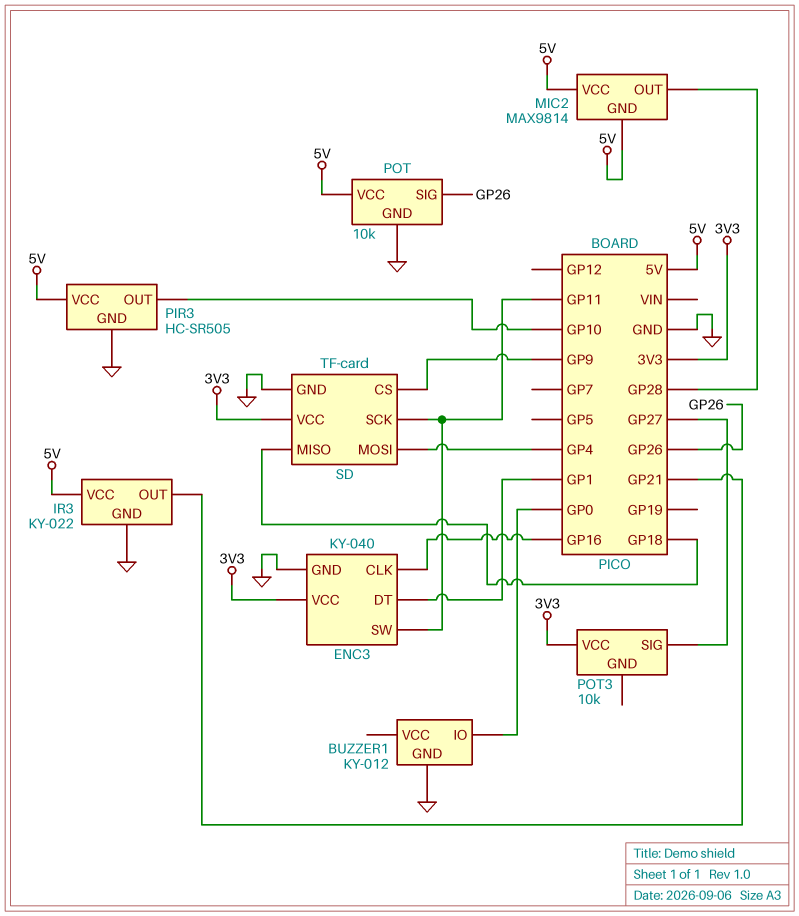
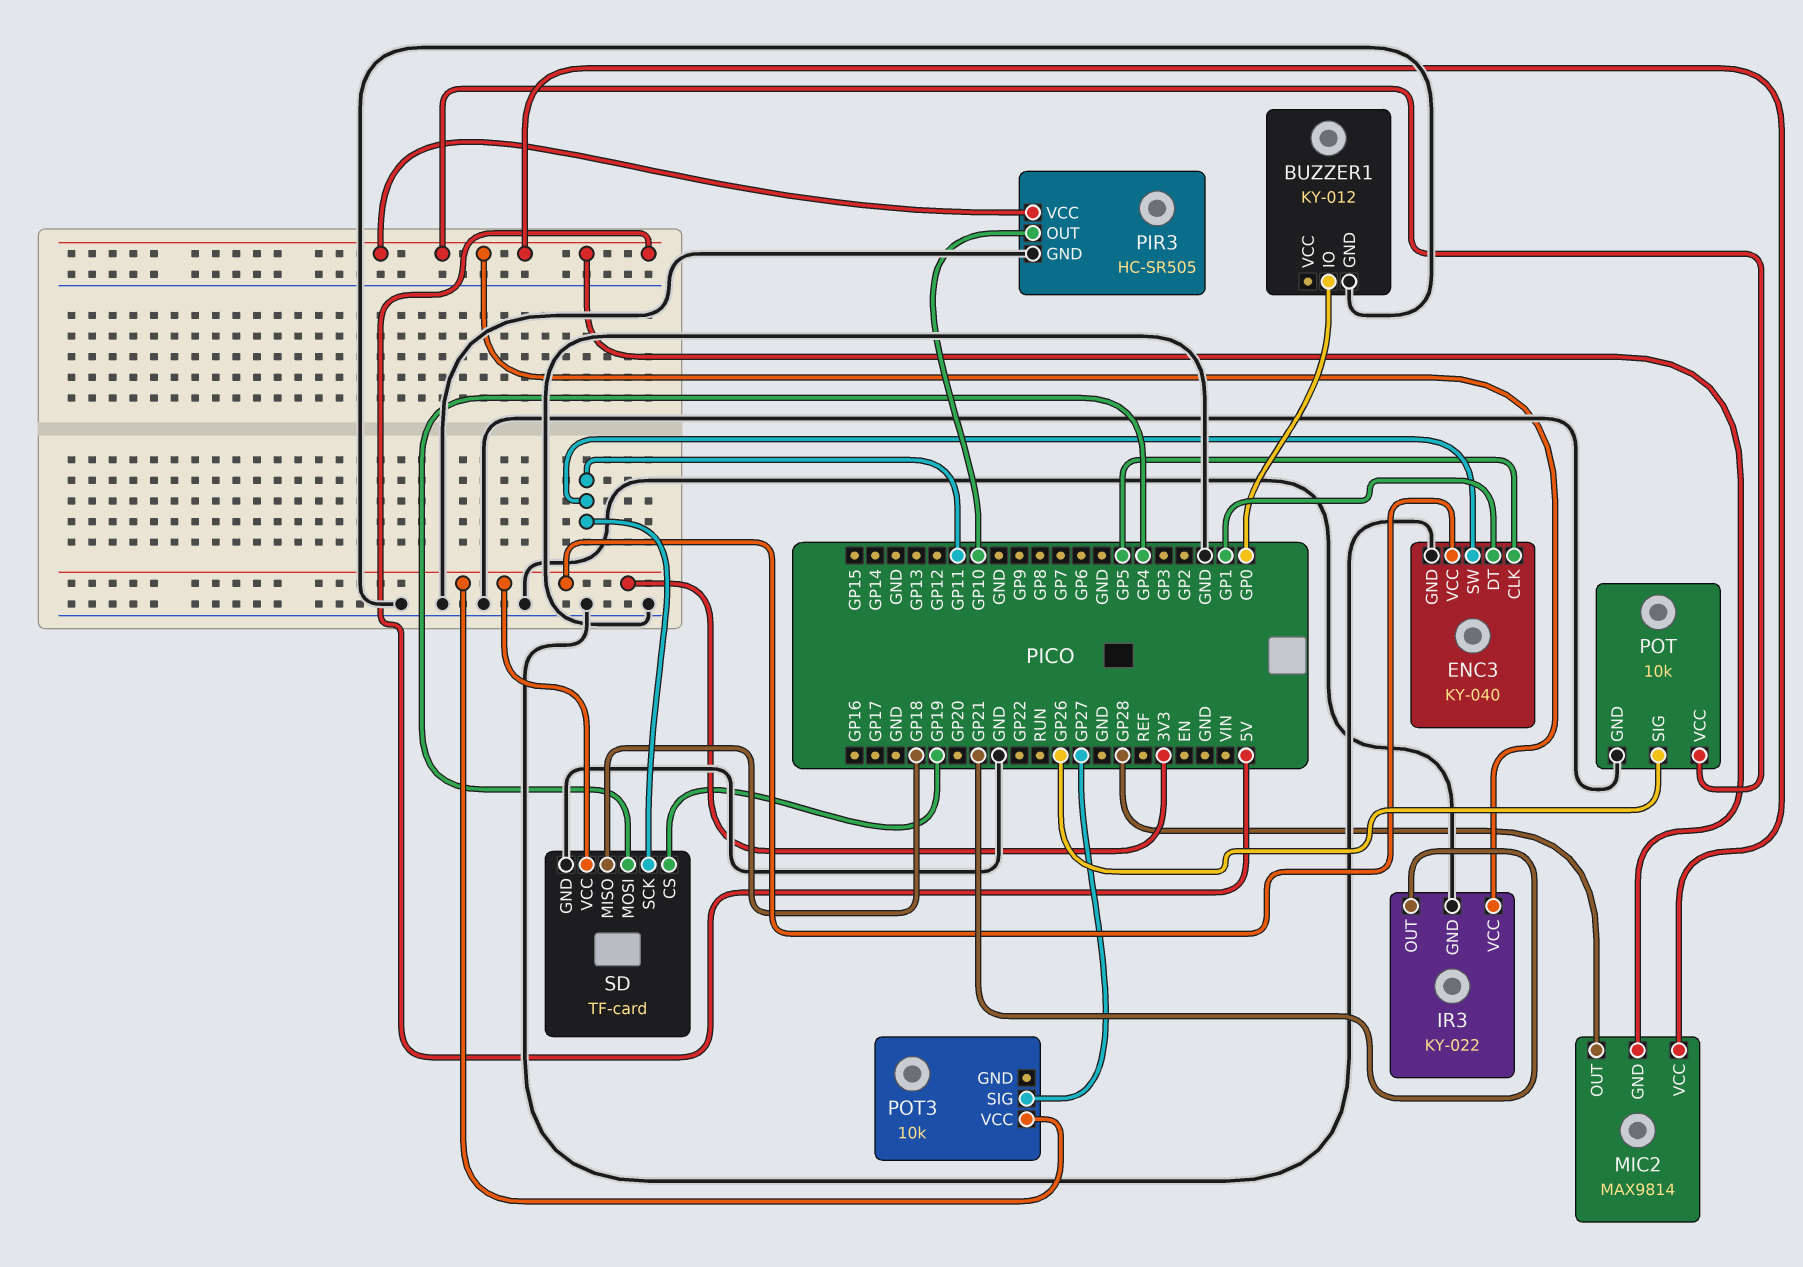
ENC3 pin CLK: GP16 -> GP5
SD pin CS: GP9 -> GP19

